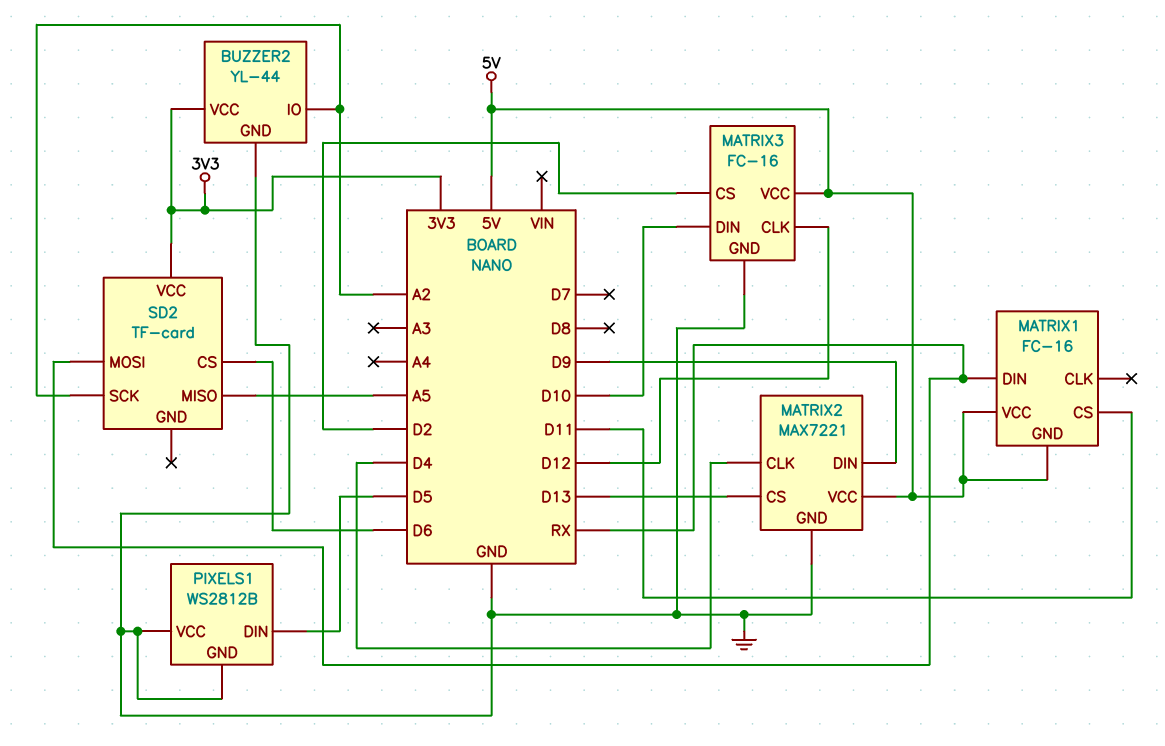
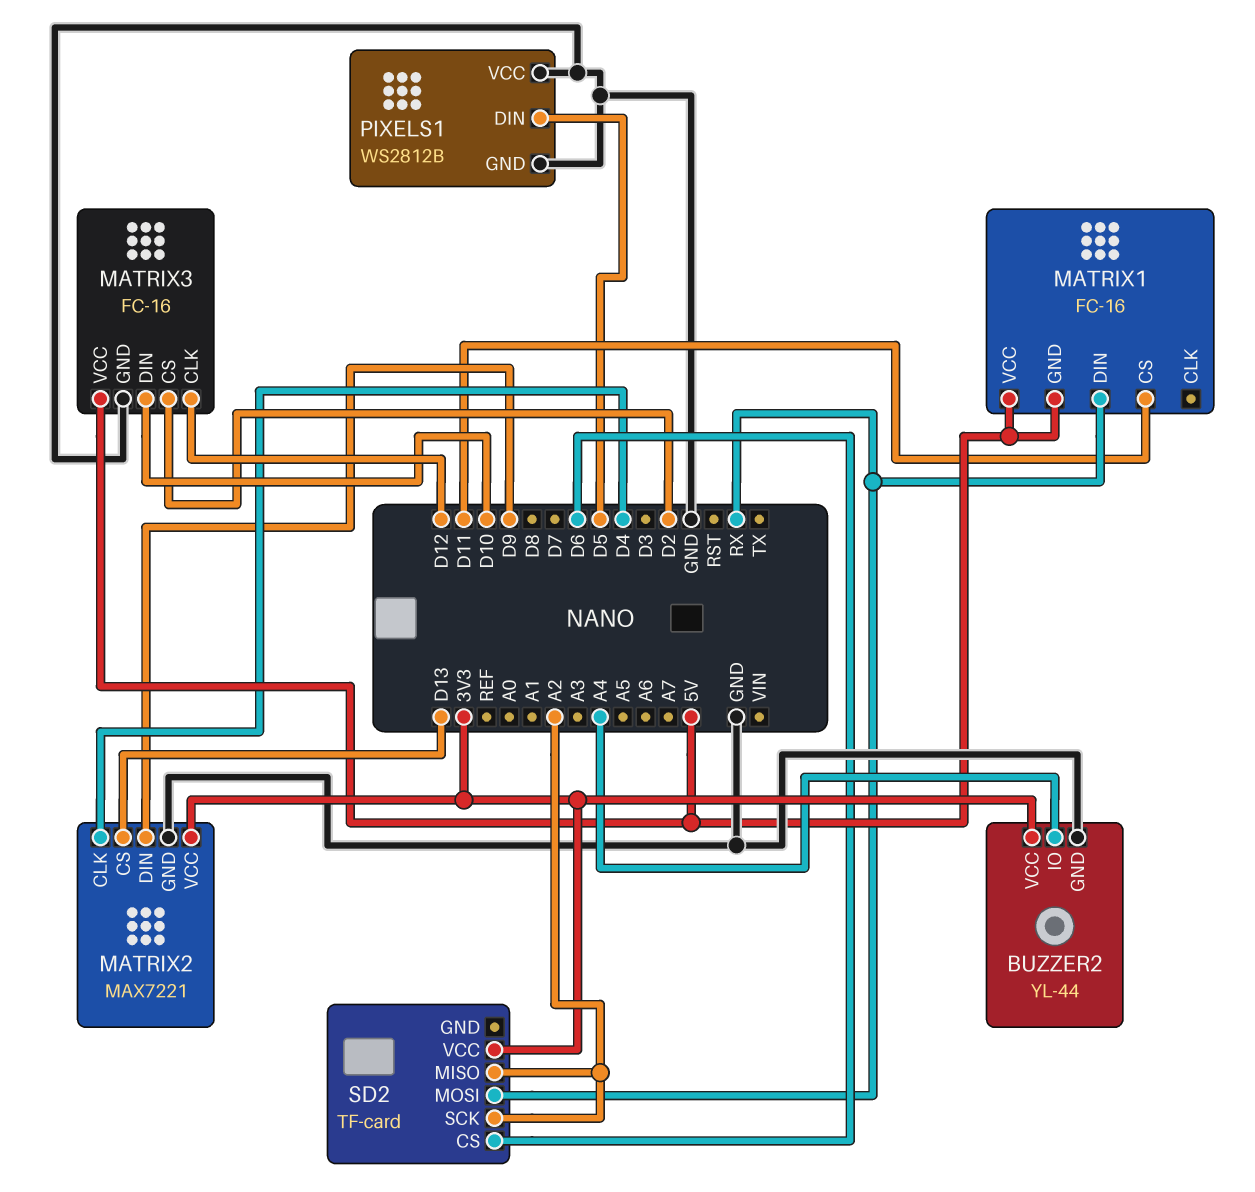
BUZZER2 pin IO: A2 -> A4
MATRIX2 pin VCC: 5V -> 3V3
SD2 pin MISO: A5 -> A2

